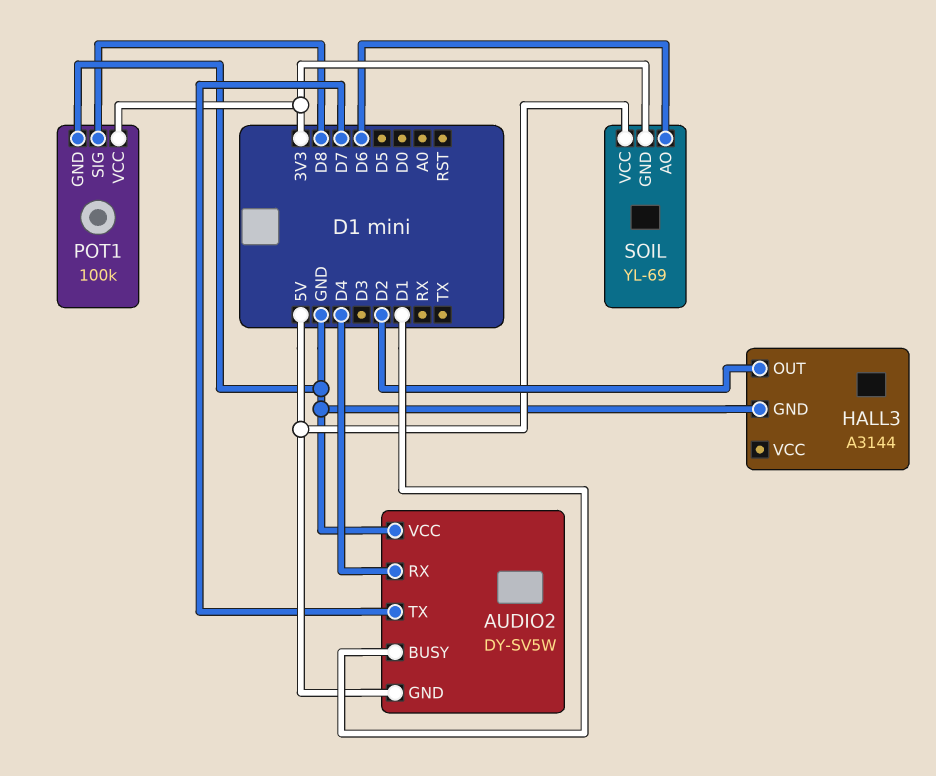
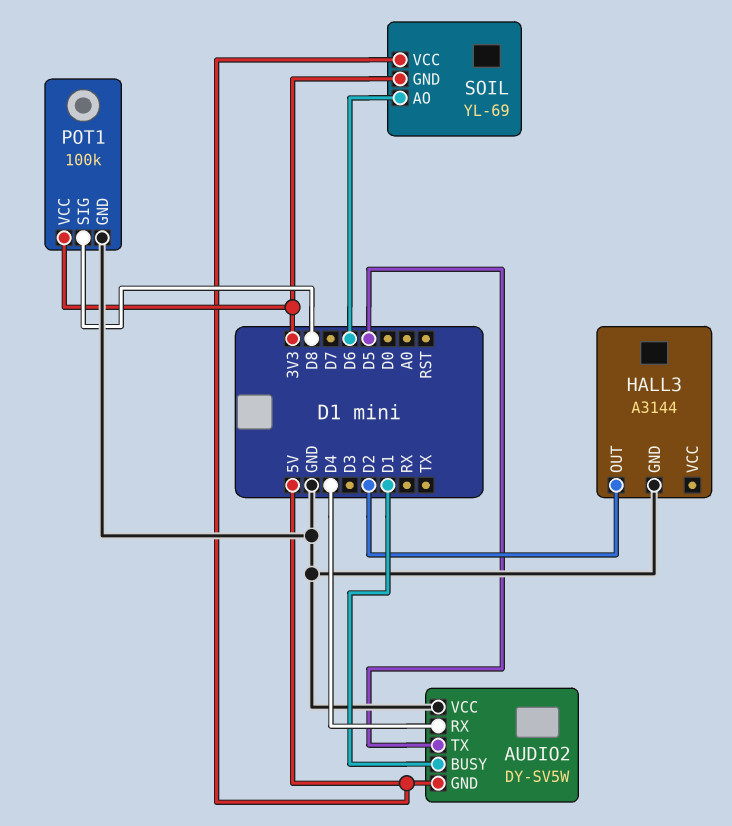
AUDIO2 pin TX: D7 -> D5

